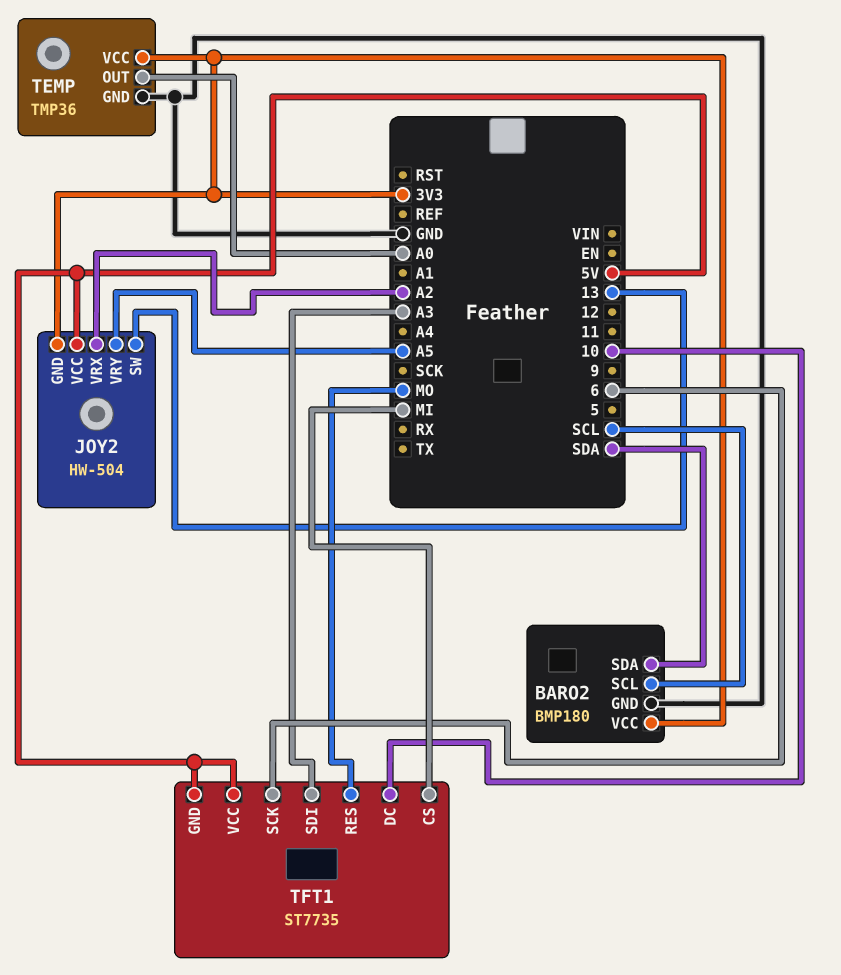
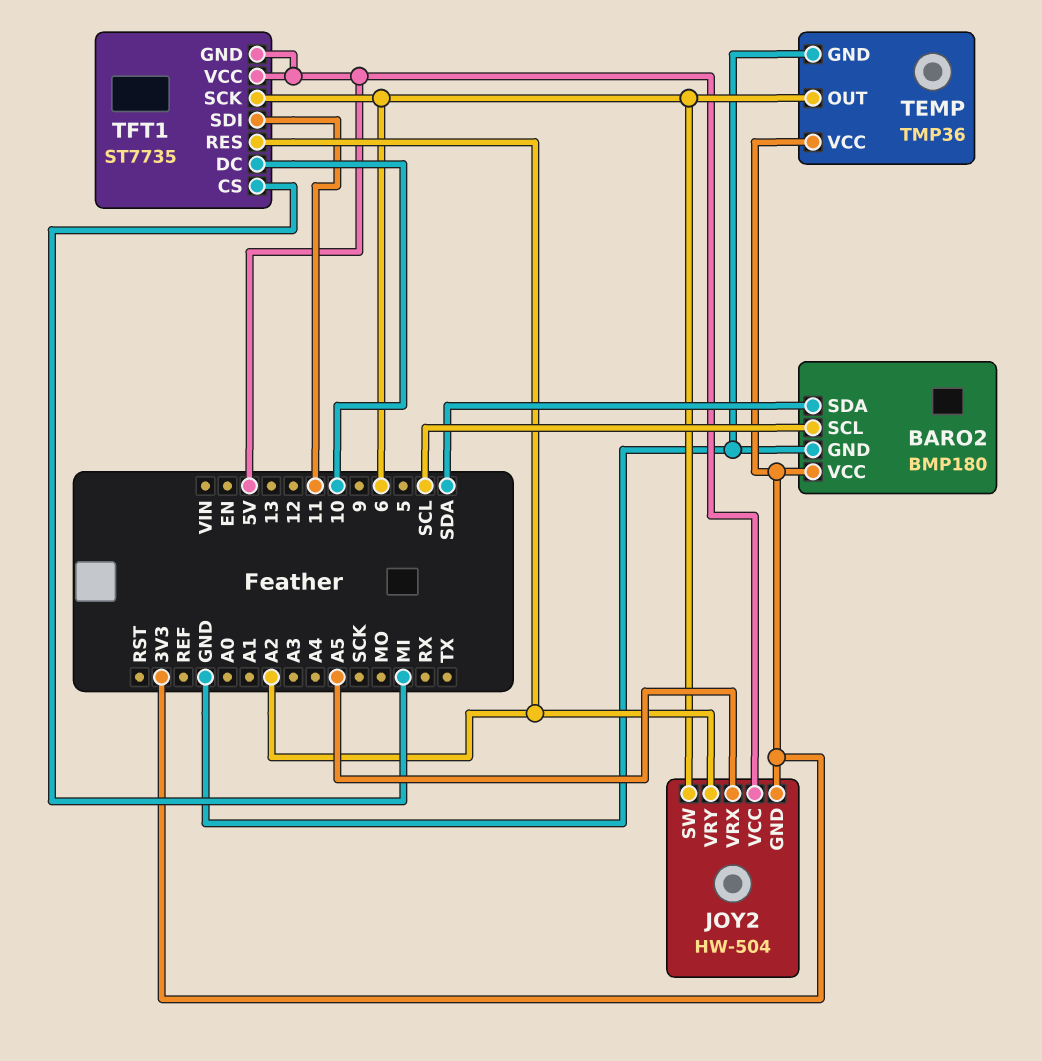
JOY2 pin SW: 13 -> 6
JOY2 pin VRX: A2 -> A5
JOY2 pin VRY: A5 -> A2
TEMP pin OUT: A0 -> 6
TFT1 pin RES: MO -> A2
TFT1 pin SDI: A3 -> 11

